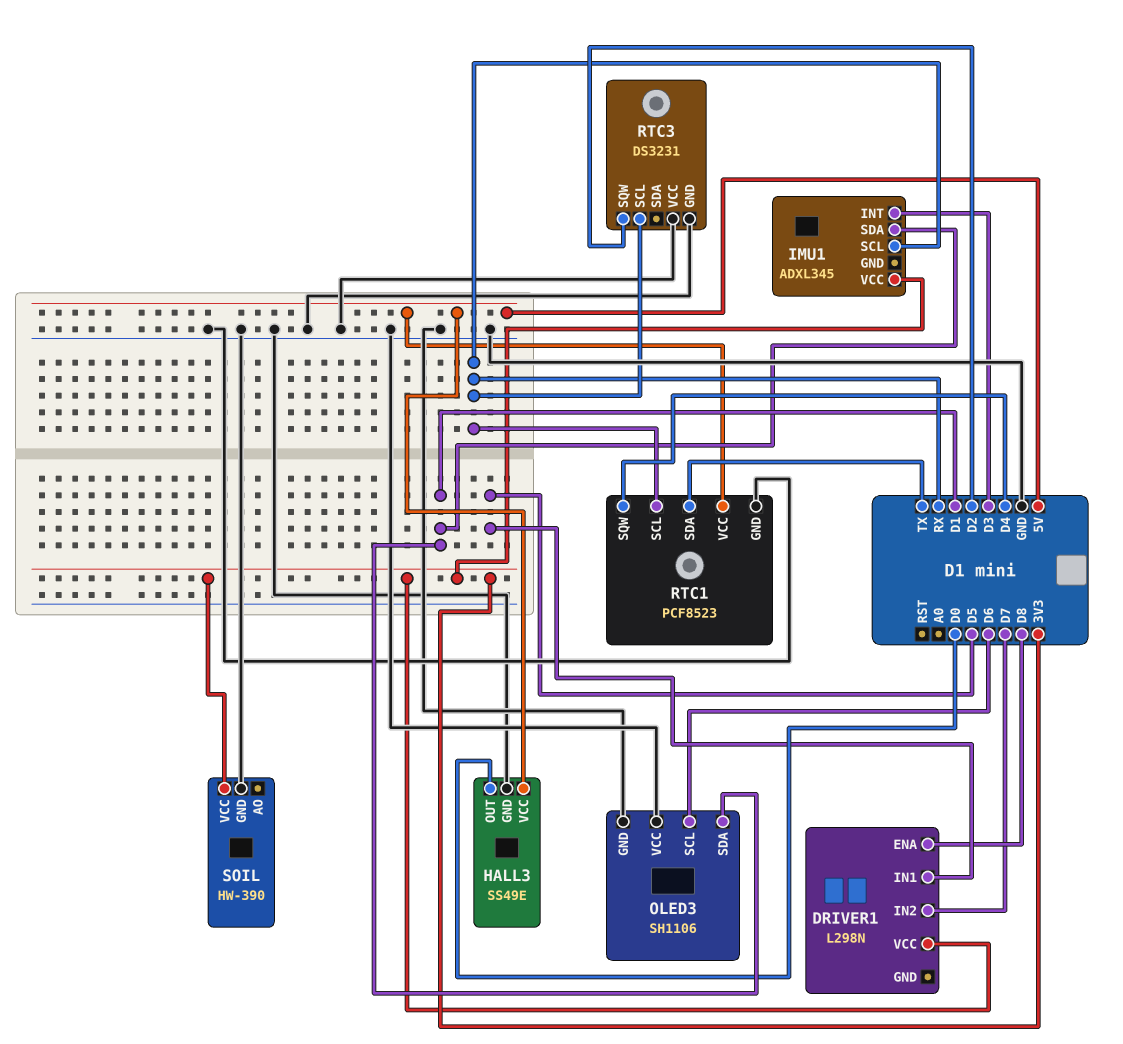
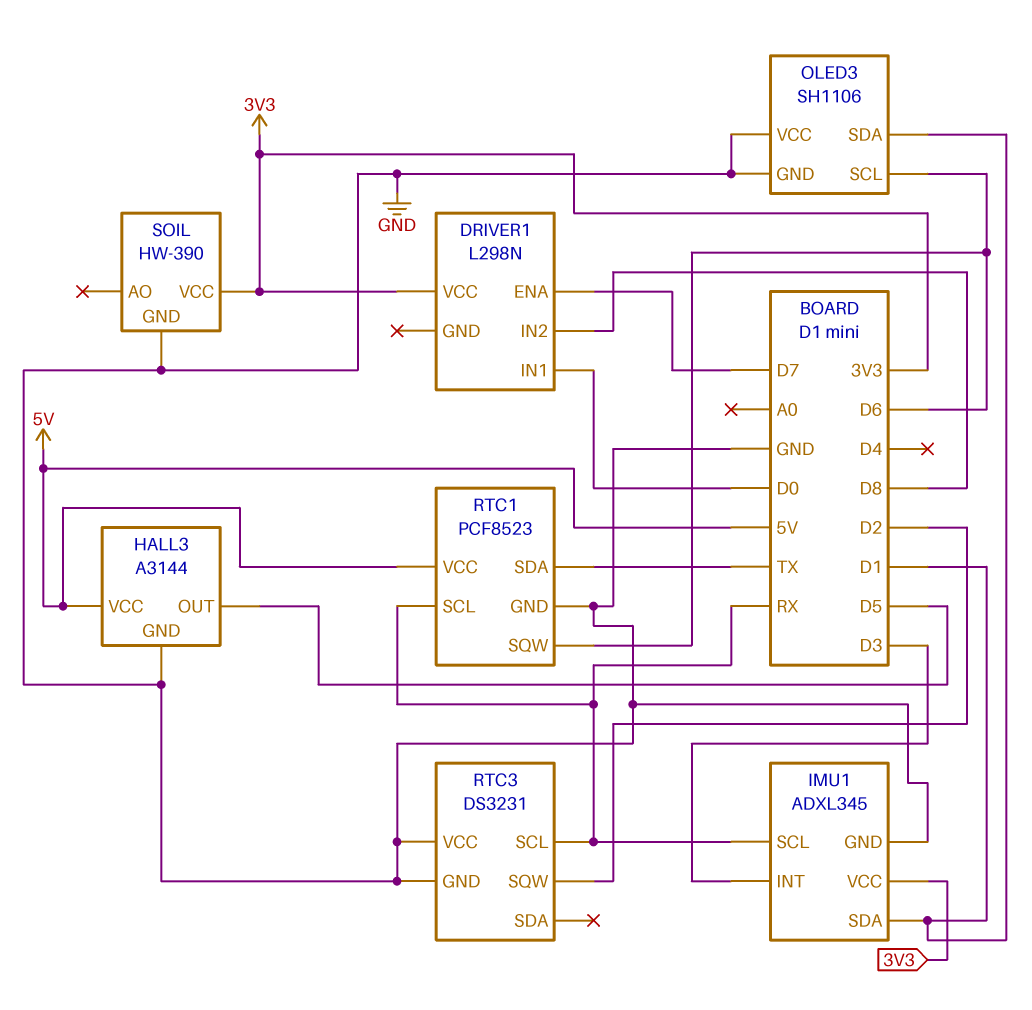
DRIVER1 pin ENA: D8 -> D7
DRIVER1 pin IN1: D5 -> D0
DRIVER1 pin IN2: D7 -> D8
HALL3: SS49E -> A3144
HALL3 pin OUT: D0 -> D5
IMU1 pin GND: none -> GND
RTC1 pin SQW: D4 -> D6

